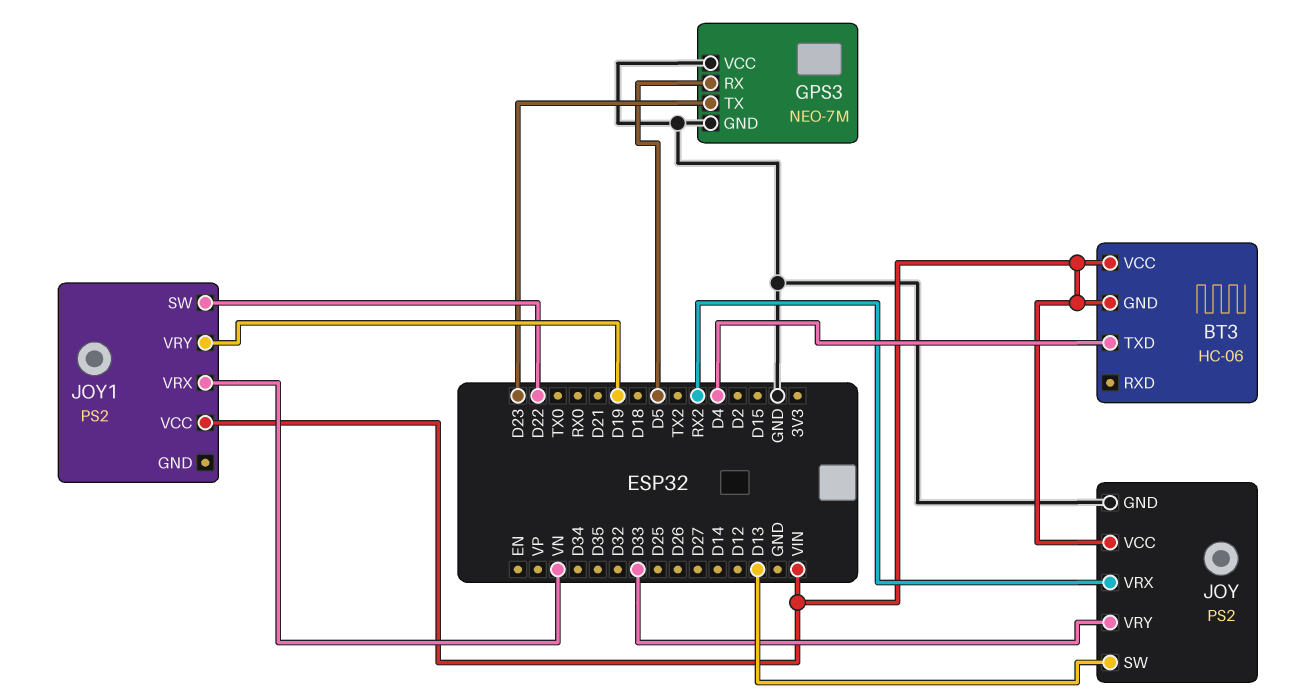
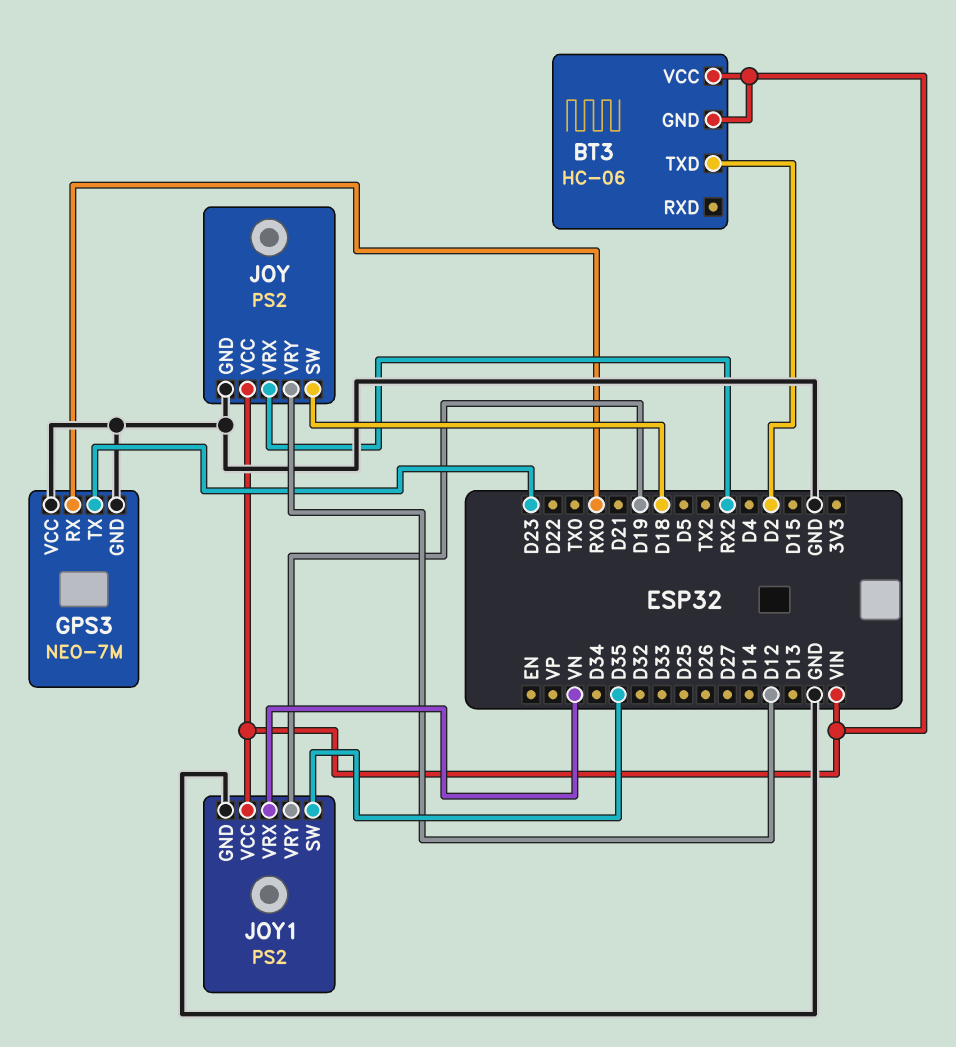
BT3 pin TXD: D4 -> D2
GPS3 pin RX: D5 -> RX0
JOY pin SW: D13 -> D18
JOY pin VRY: D33 -> D12
JOY1 pin GND: none -> GND
JOY1 pin SW: D22 -> D35

